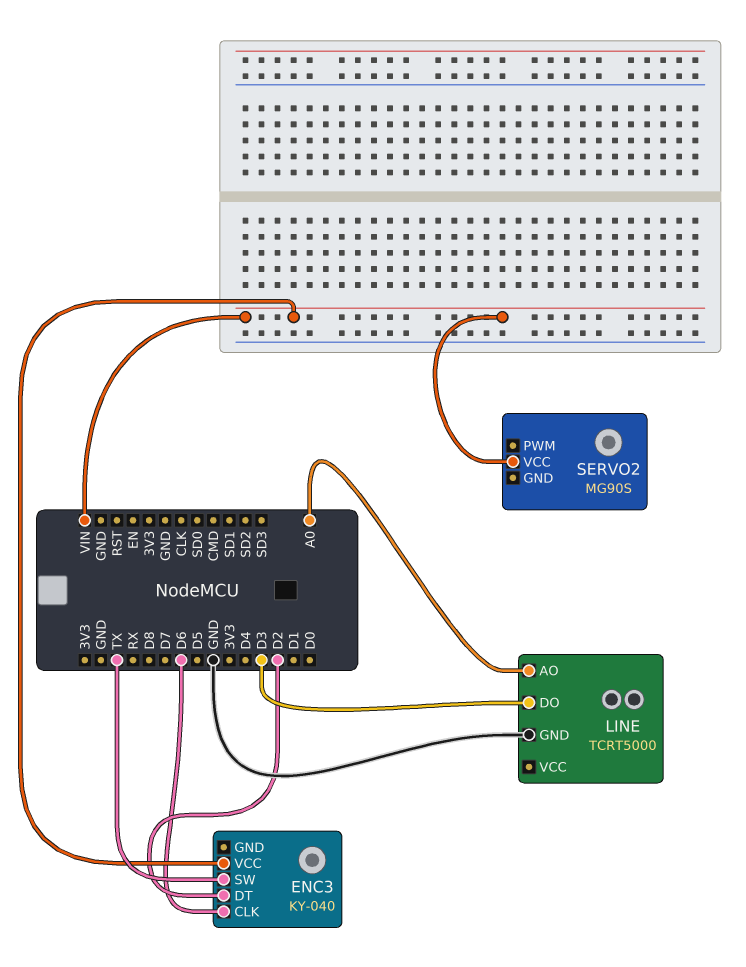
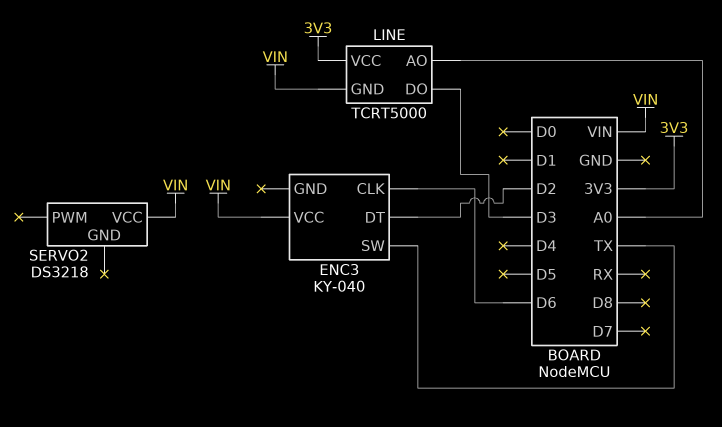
LINE pin GND: GND -> VIN
LINE pin VCC: none -> 3V3
SERVO2: MG90S -> DS3218

